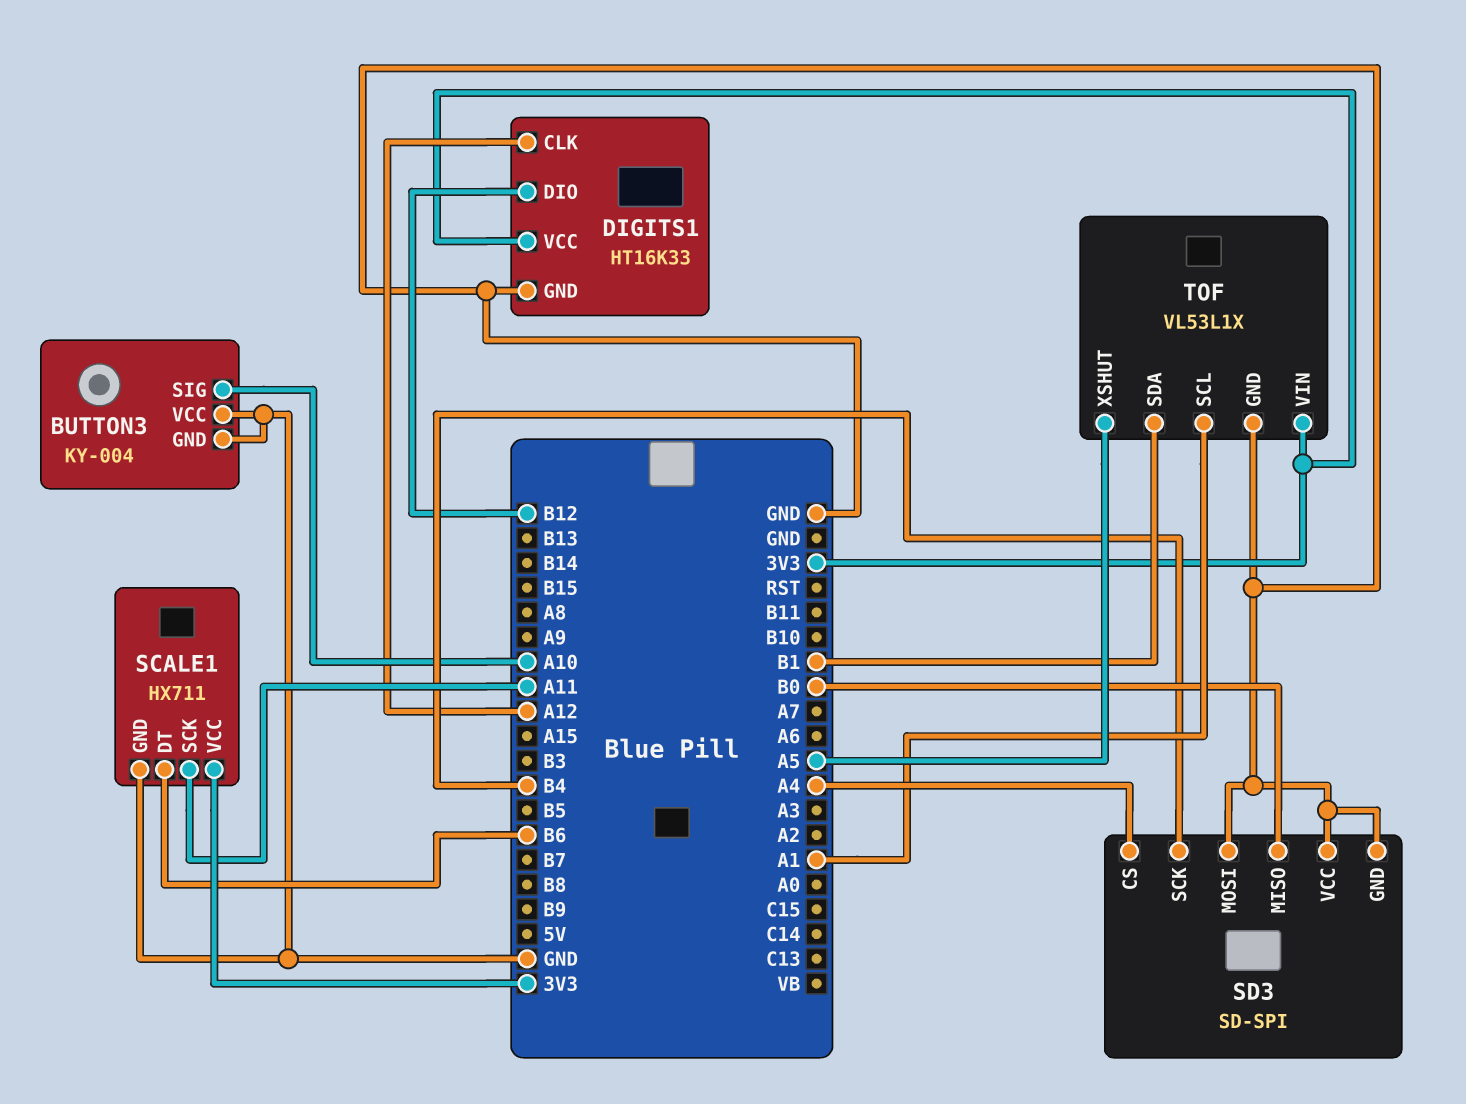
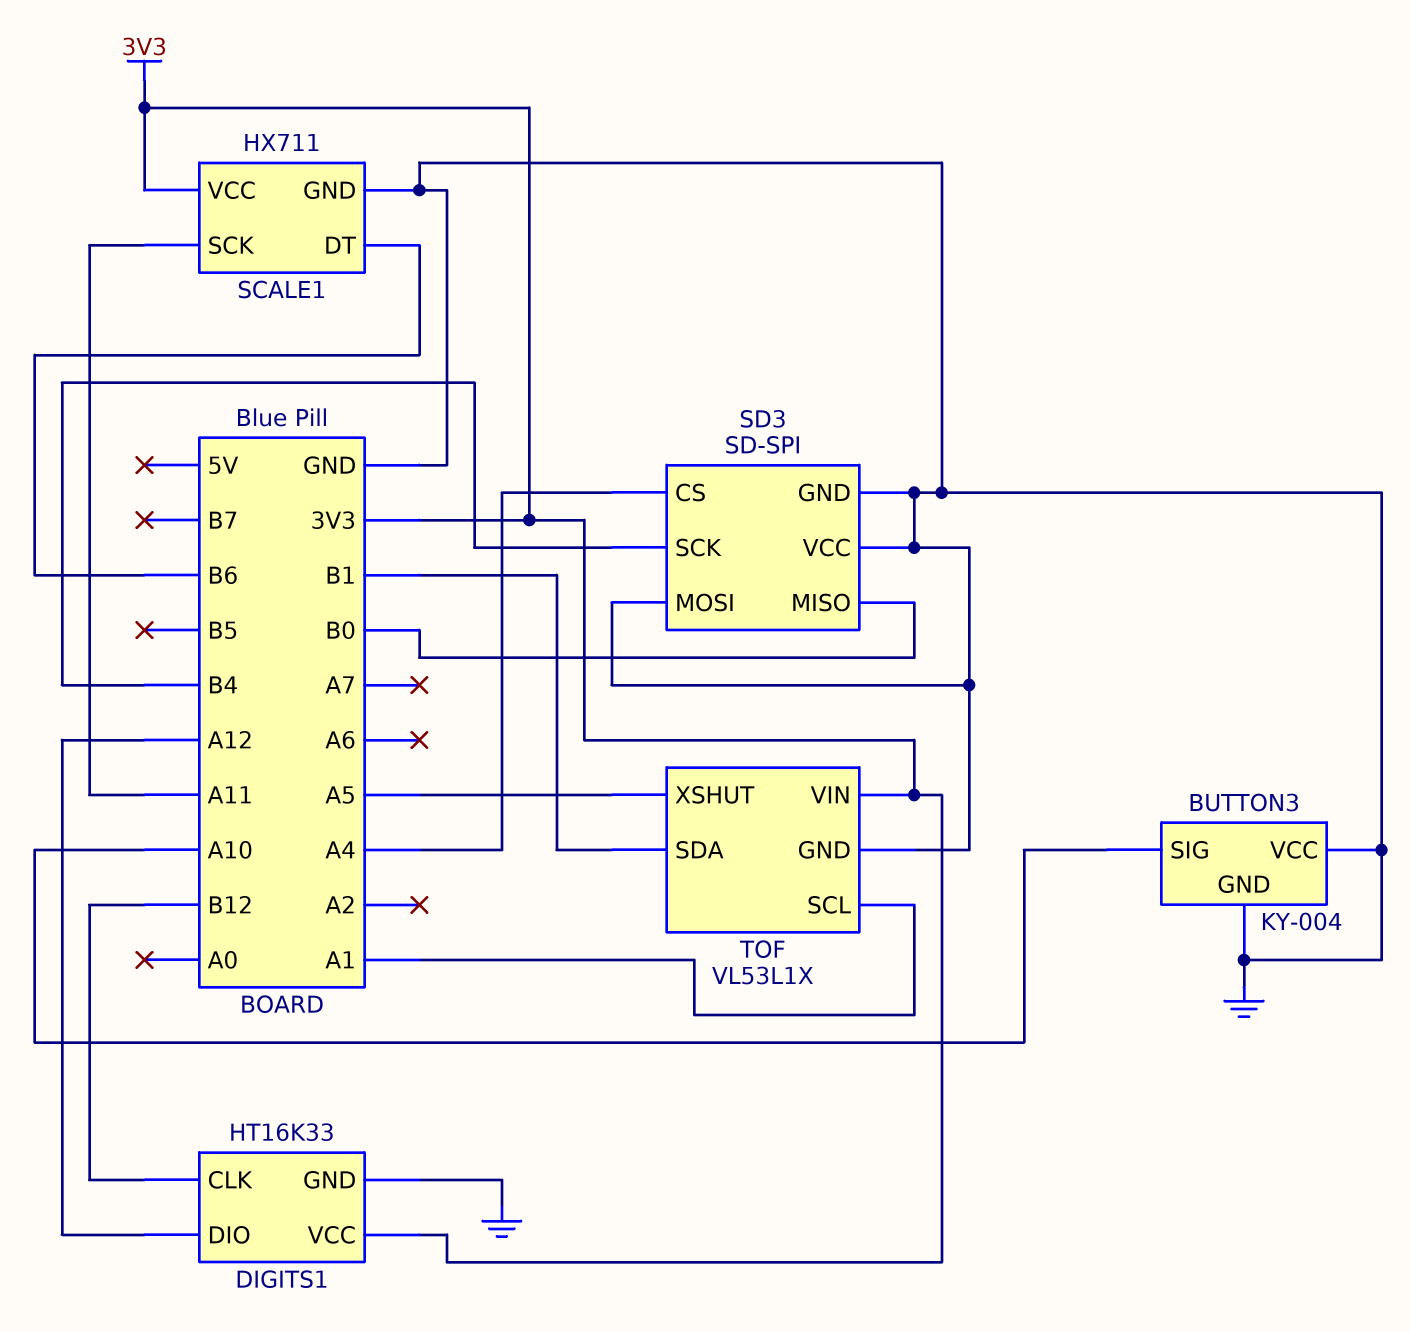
DIGITS1 pin CLK: A12 -> B12
DIGITS1 pin DIO: B12 -> A12

